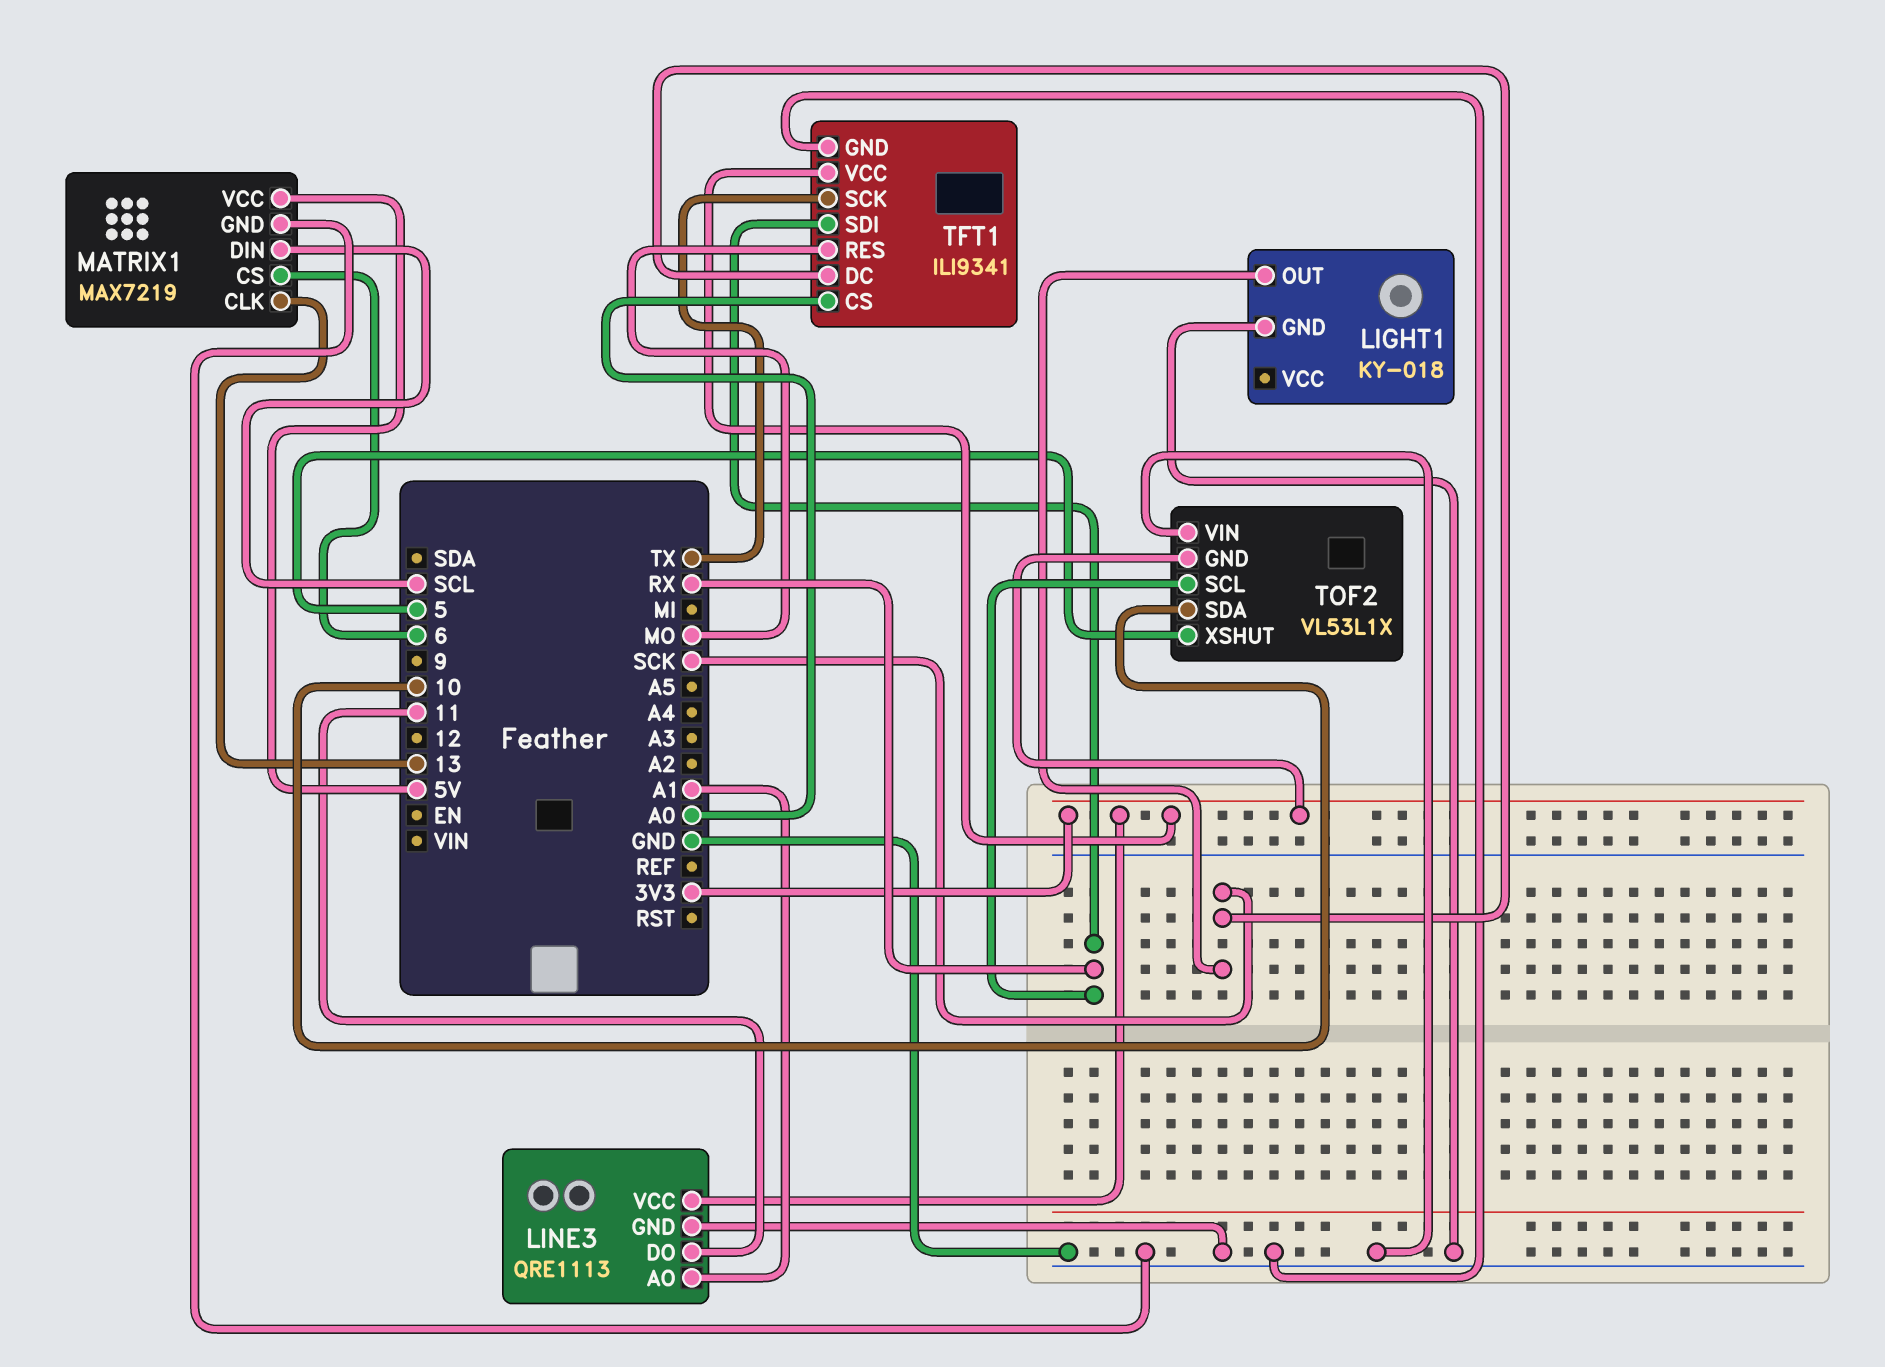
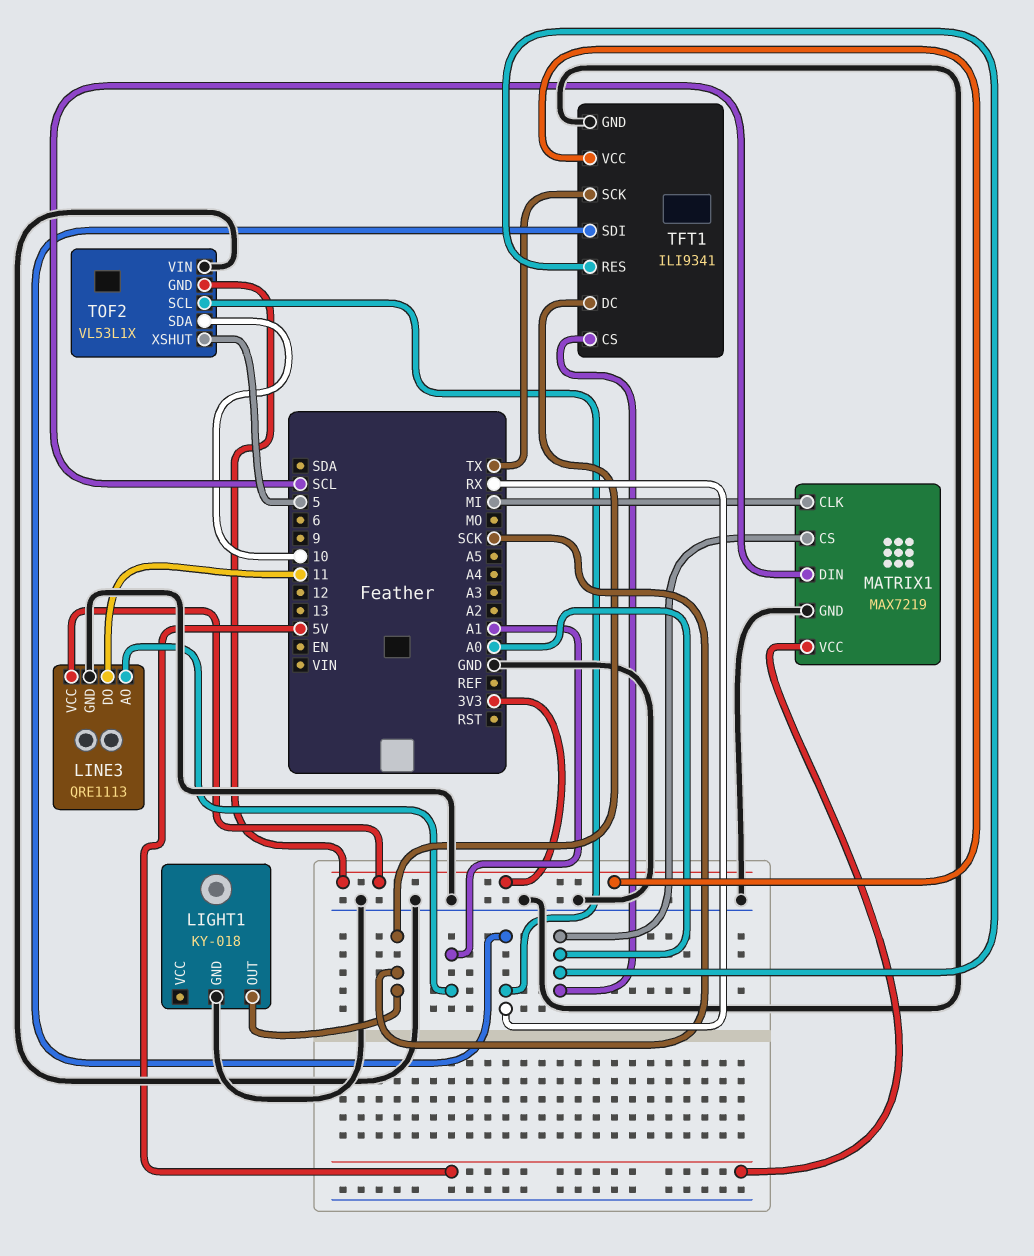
MATRIX1 pin CLK: 13 -> MI
MATRIX1 pin CS: 6 -> A0
TFT1 pin RES: MO -> A0

